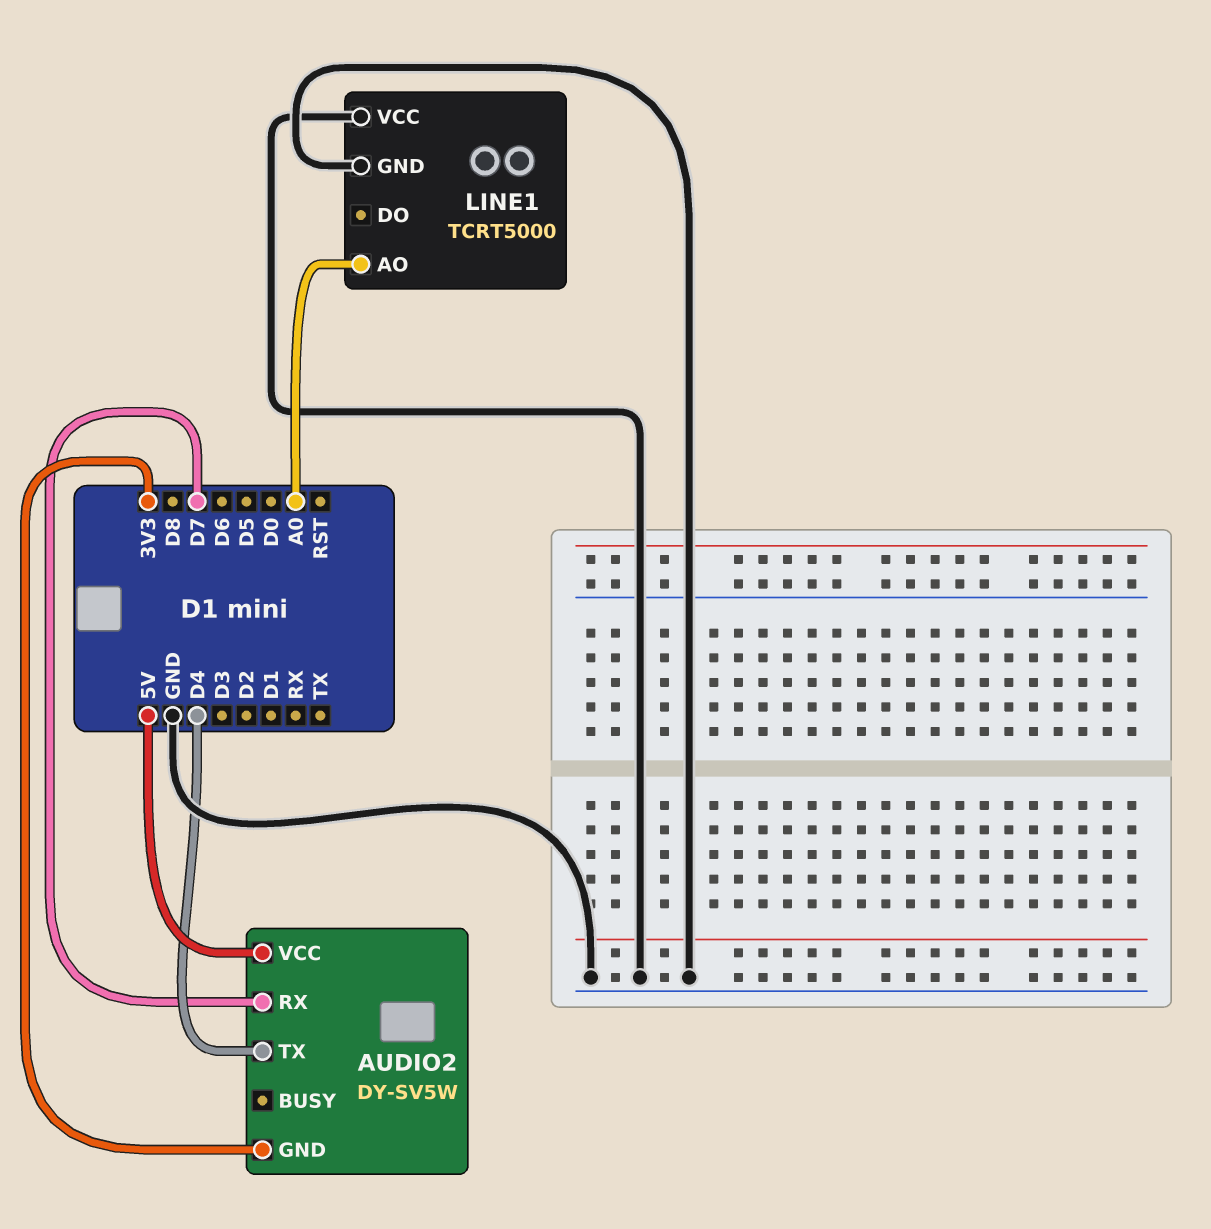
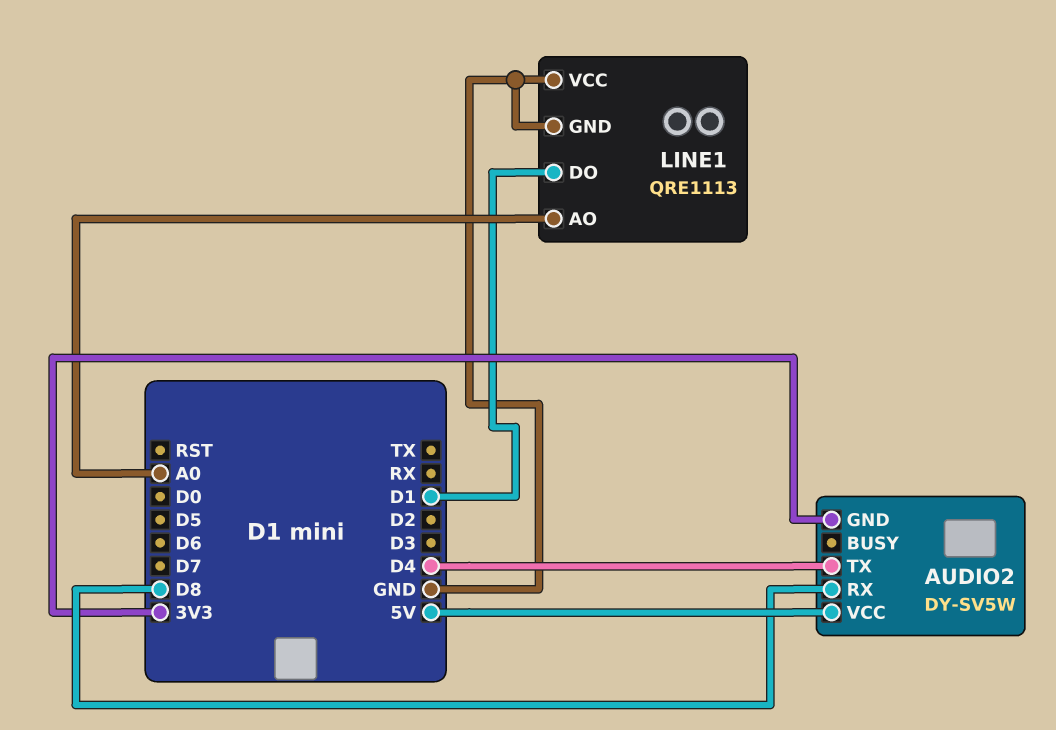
AUDIO2 pin RX: D7 -> D8
LINE1: TCRT5000 -> QRE1113
LINE1 pin DO: none -> D1

